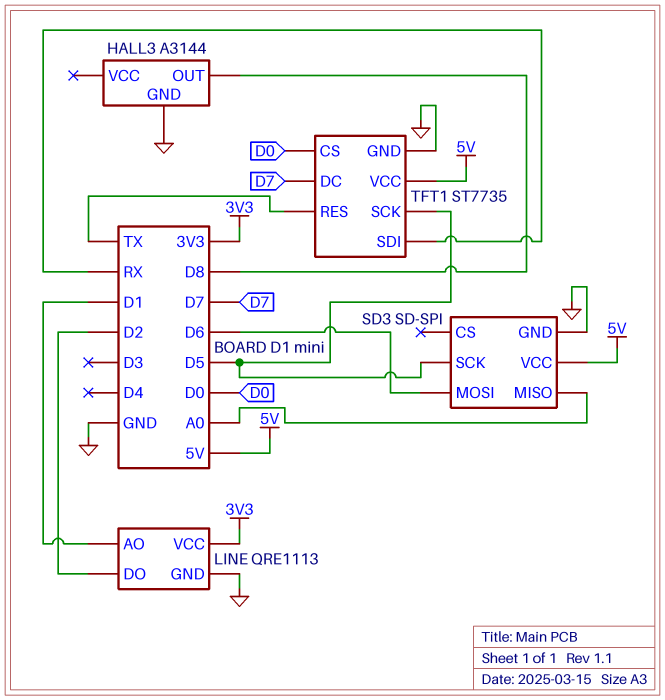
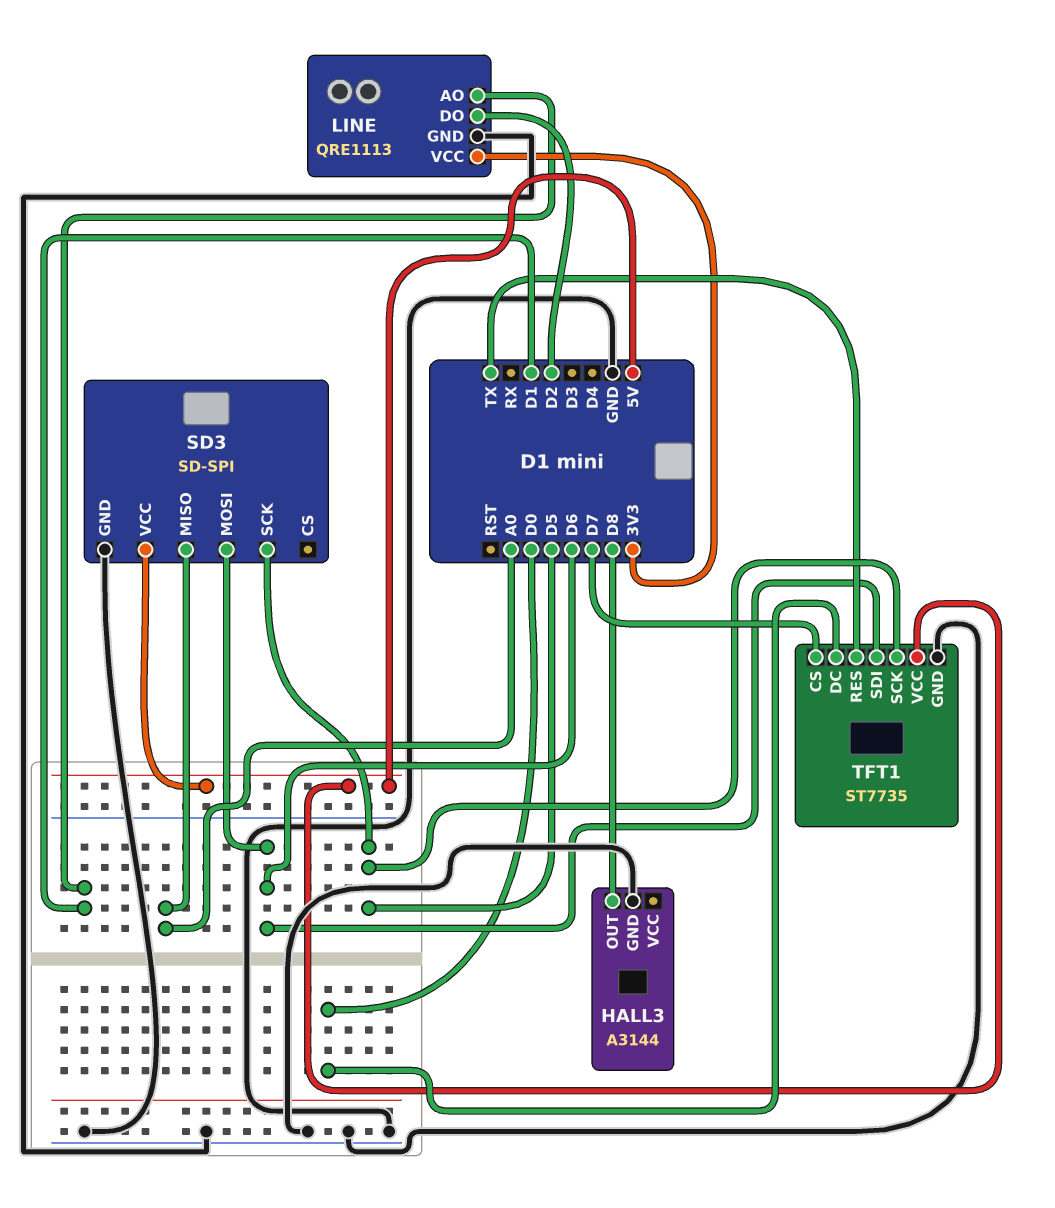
TFT1 pin CS: D0 -> D7
TFT1 pin DC: D7 -> D0
TFT1 pin SDI: RX -> D6

